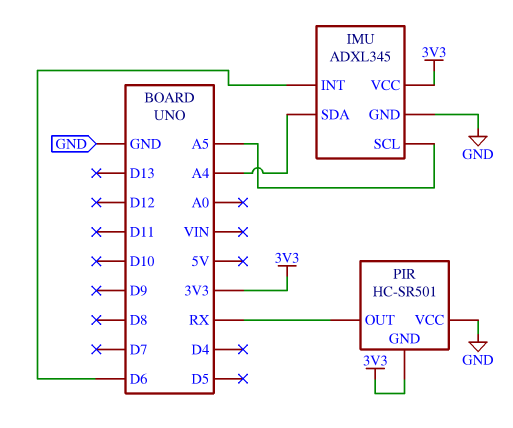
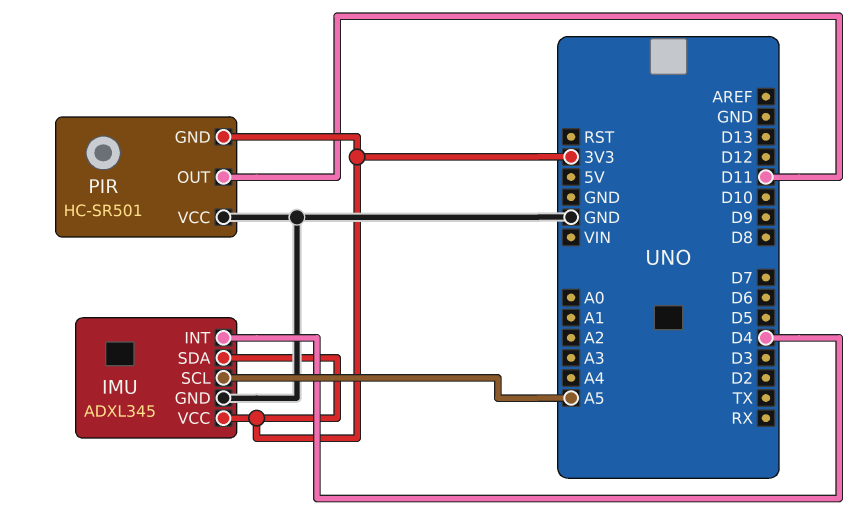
IMU pin INT: D6 -> D4
IMU pin SDA: A4 -> 3V3
PIR pin OUT: RX -> D11

